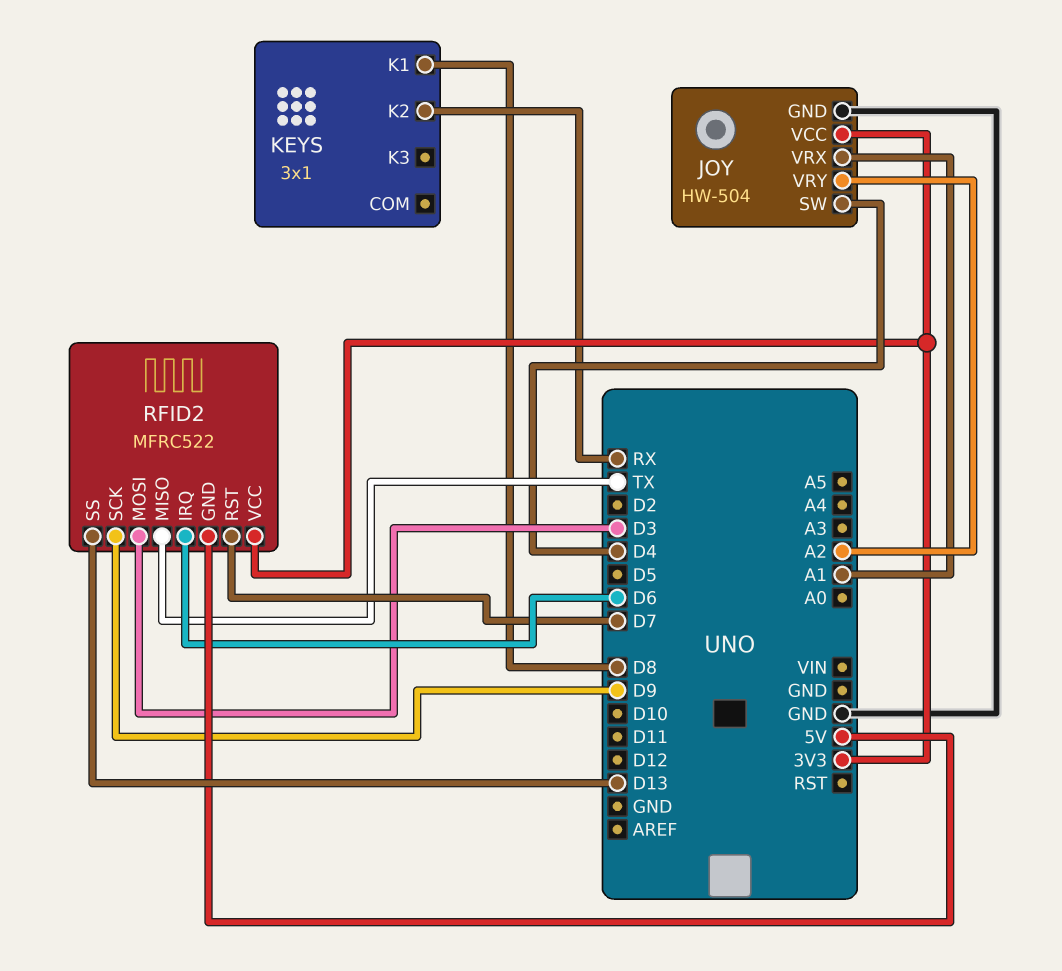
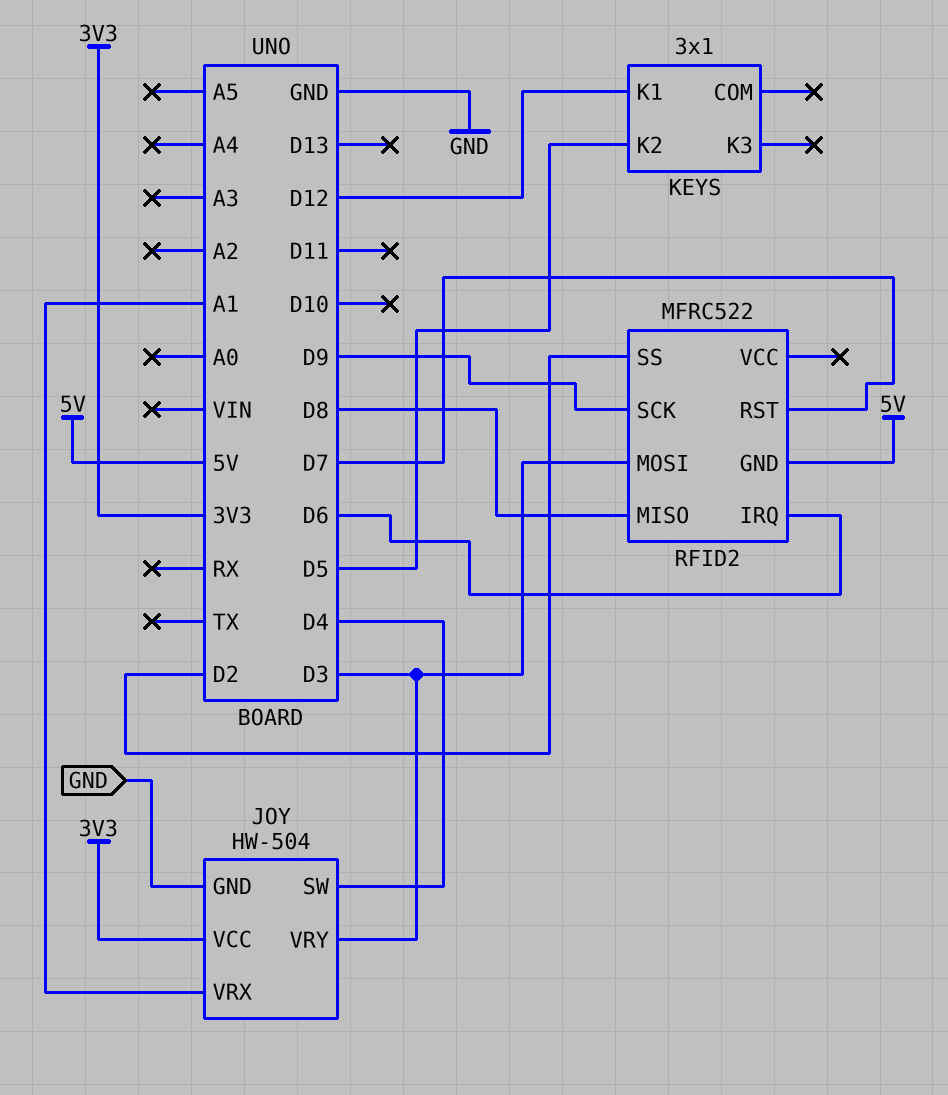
JOY pin VRY: A2 -> D3
KEYS pin K1: D8 -> D12
KEYS pin K2: RX -> D5
RFID2 pin MISO: TX -> D8
RFID2 pin SS: D13 -> D2
RFID2 pin VCC: 3V3 -> none

